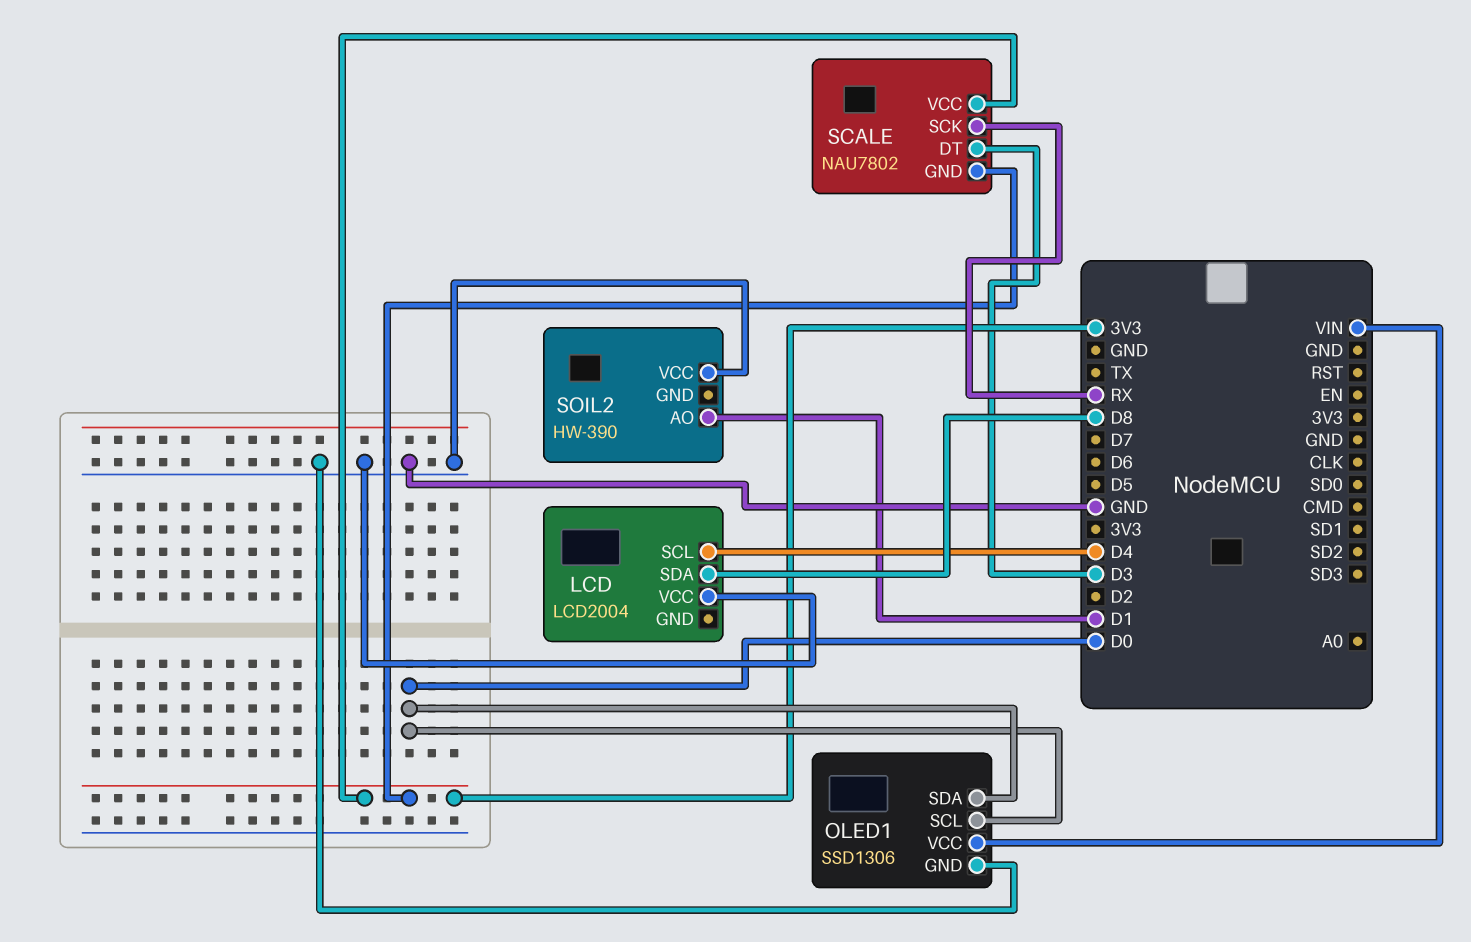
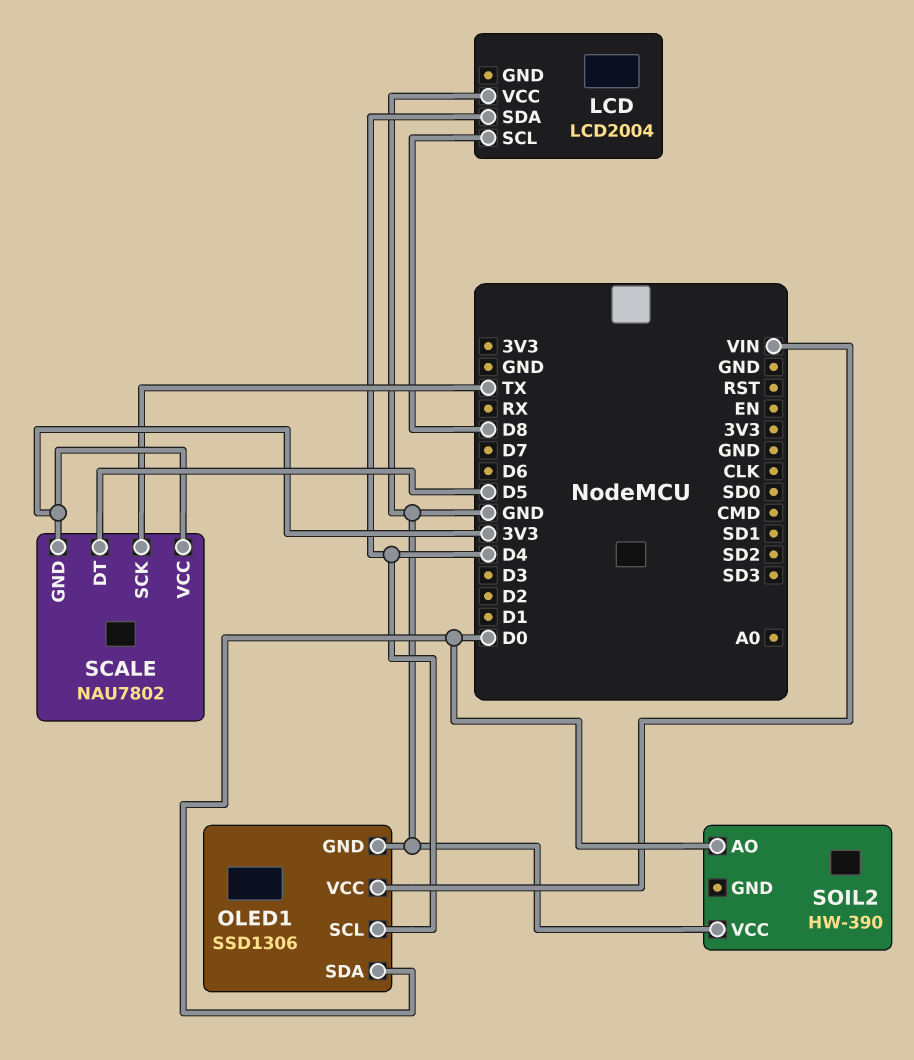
LCD pin SCL: D4 -> D8
LCD pin SDA: D8 -> D4
OLED1 pin SCL: D0 -> D4
SCALE pin DT: D3 -> D5
SCALE pin SCK: RX -> TX
SOIL2 pin AO: D1 -> D0

